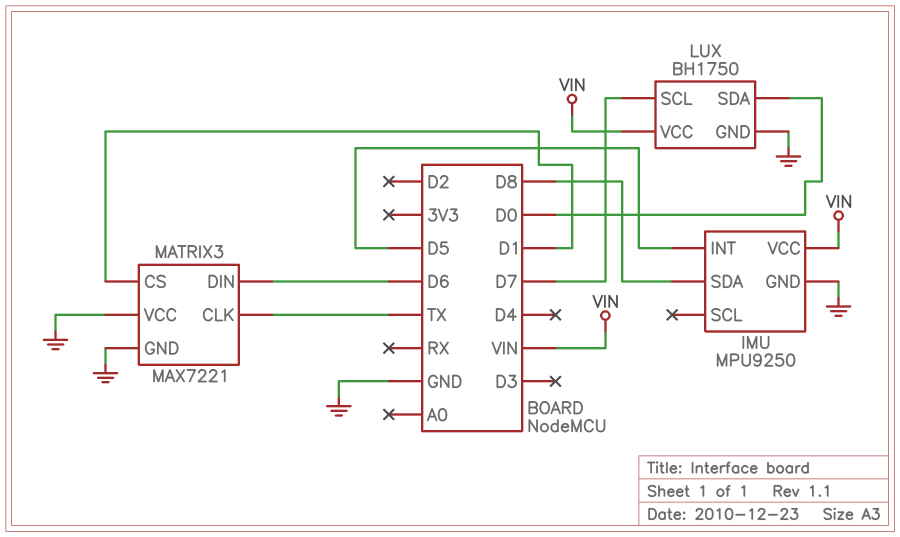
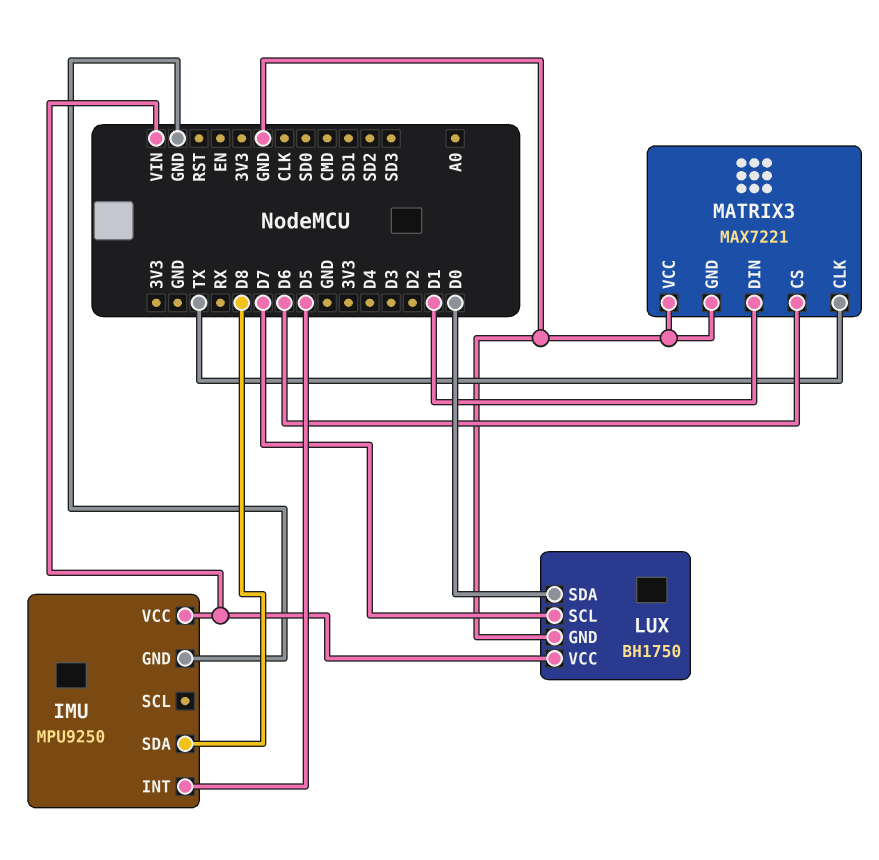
MATRIX3 pin CS: D1 -> D6
MATRIX3 pin DIN: D6 -> D1

